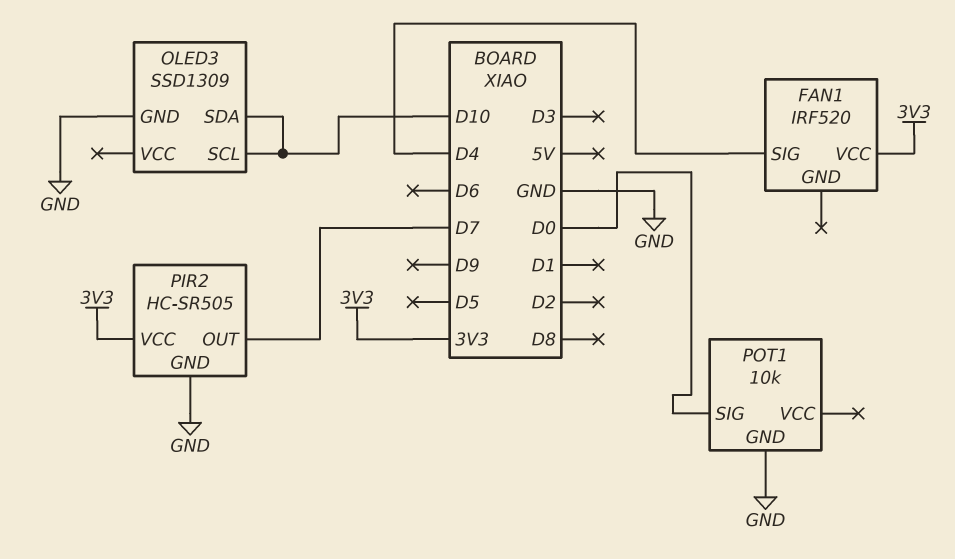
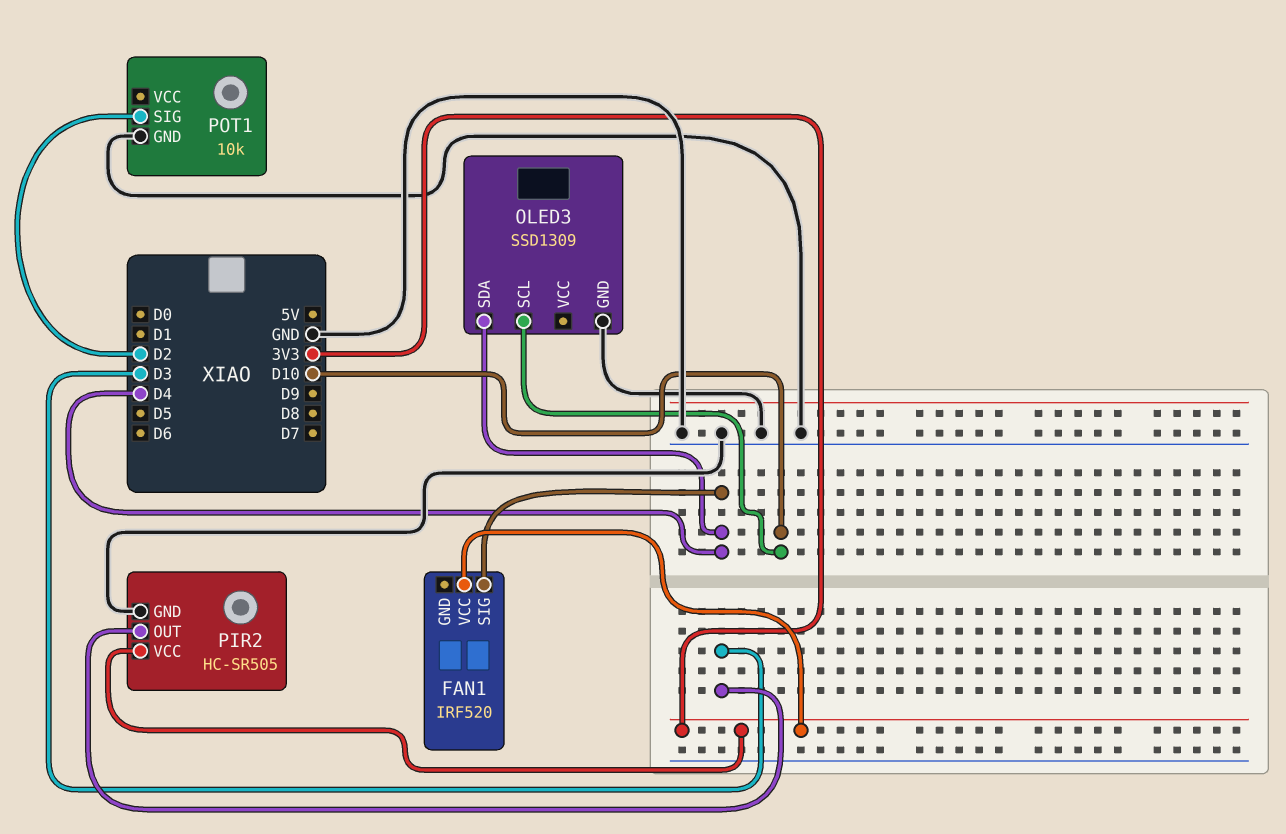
OLED3 pin SDA: D10 -> D4
PIR2 pin OUT: D7 -> D3
POT1 pin SIG: D0 -> D2

